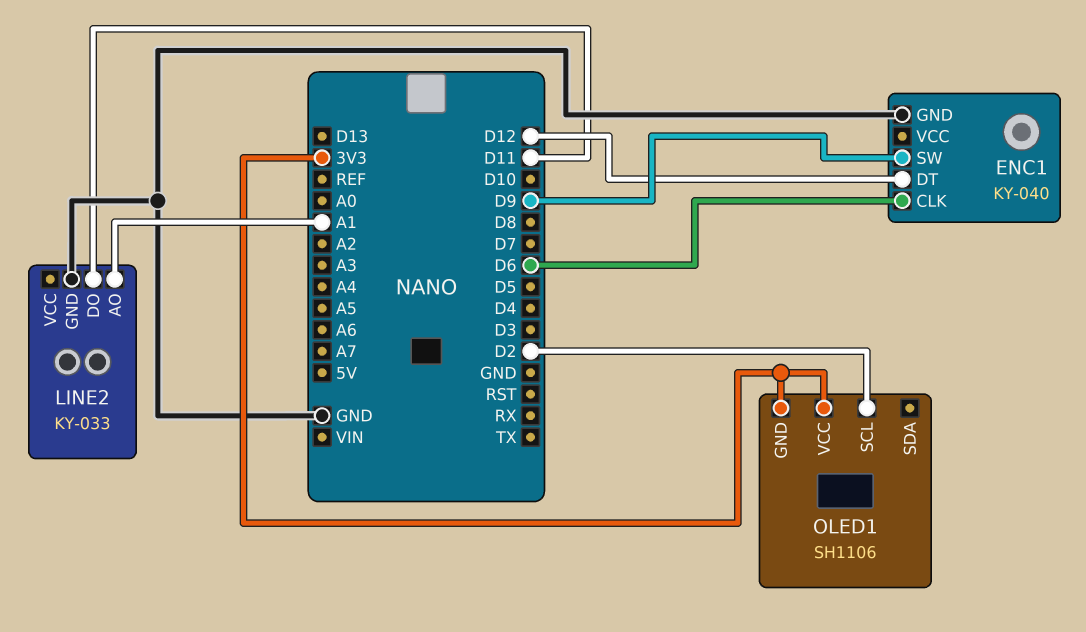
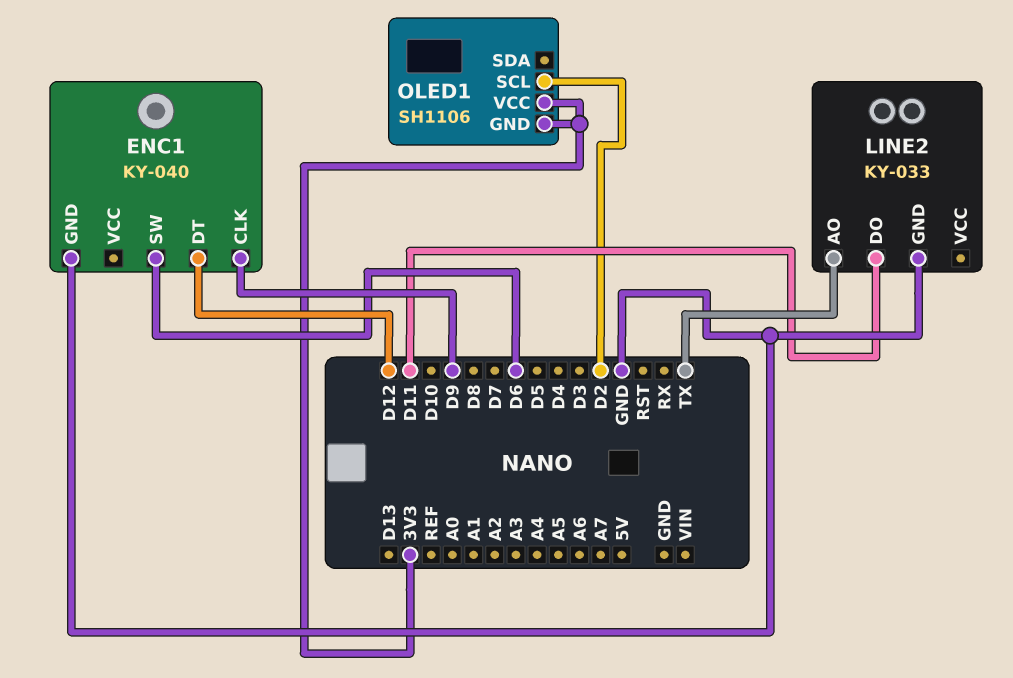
ENC1 pin CLK: D6 -> D9
ENC1 pin SW: D9 -> D6
LINE2 pin AO: A1 -> TX

